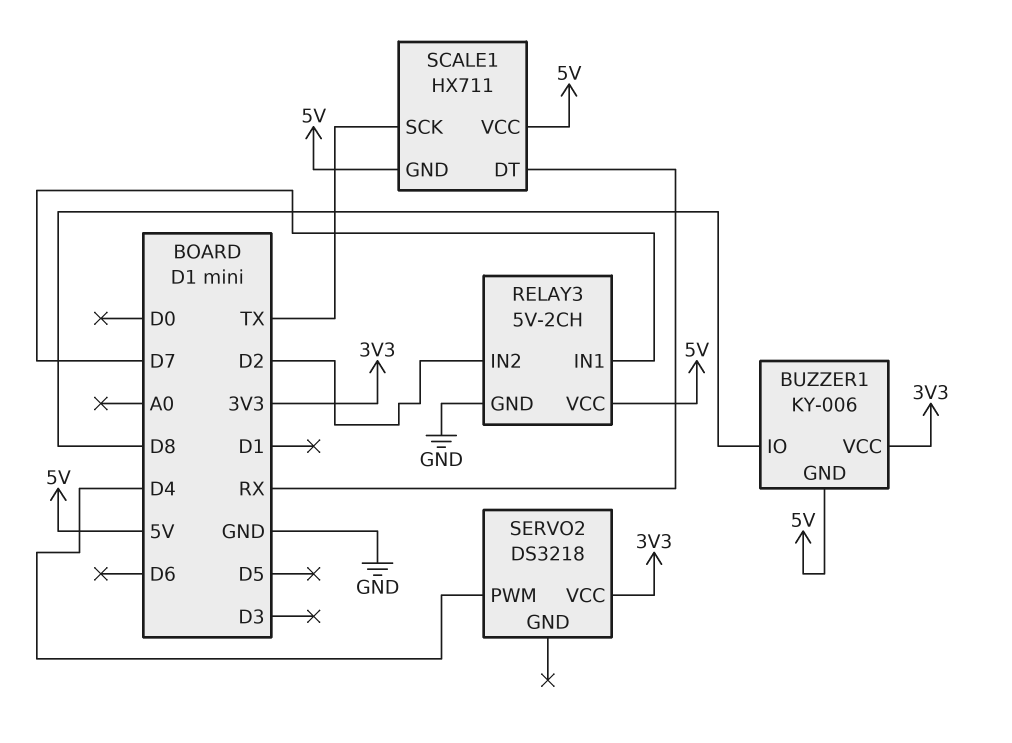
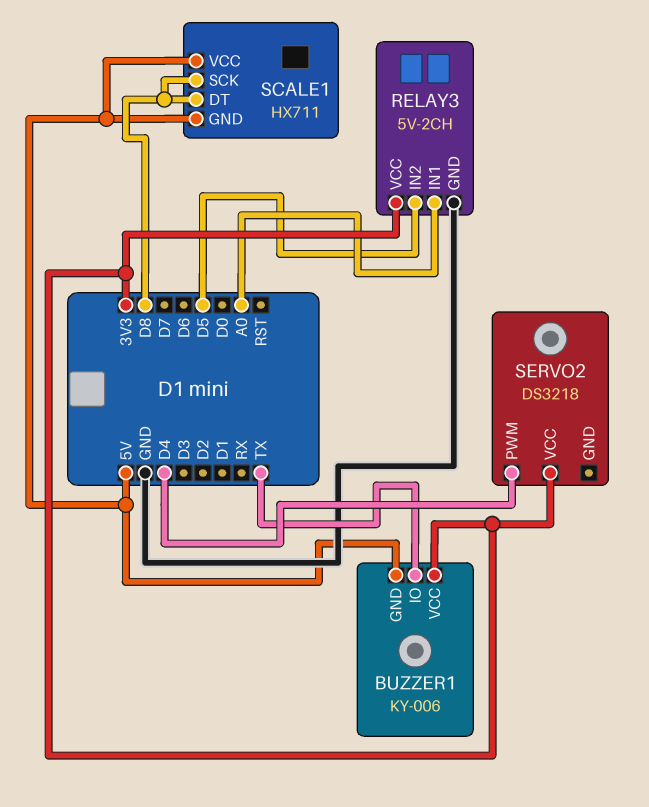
BUZZER1 pin IO: D8 -> TX
RELAY3 pin IN1: D7 -> A0
RELAY3 pin IN2: D2 -> D5
RELAY3 pin VCC: 5V -> 3V3
SCALE1 pin DT: RX -> D8
SCALE1 pin SCK: TX -> D8

